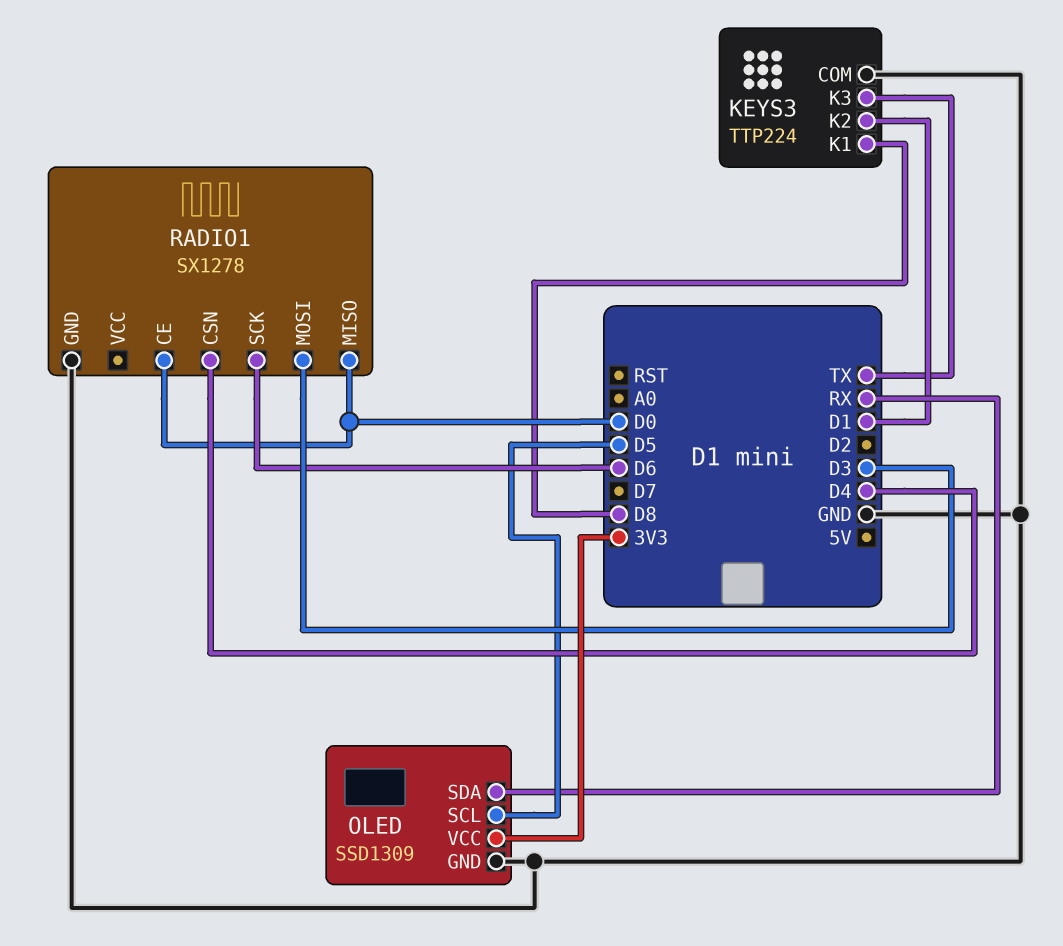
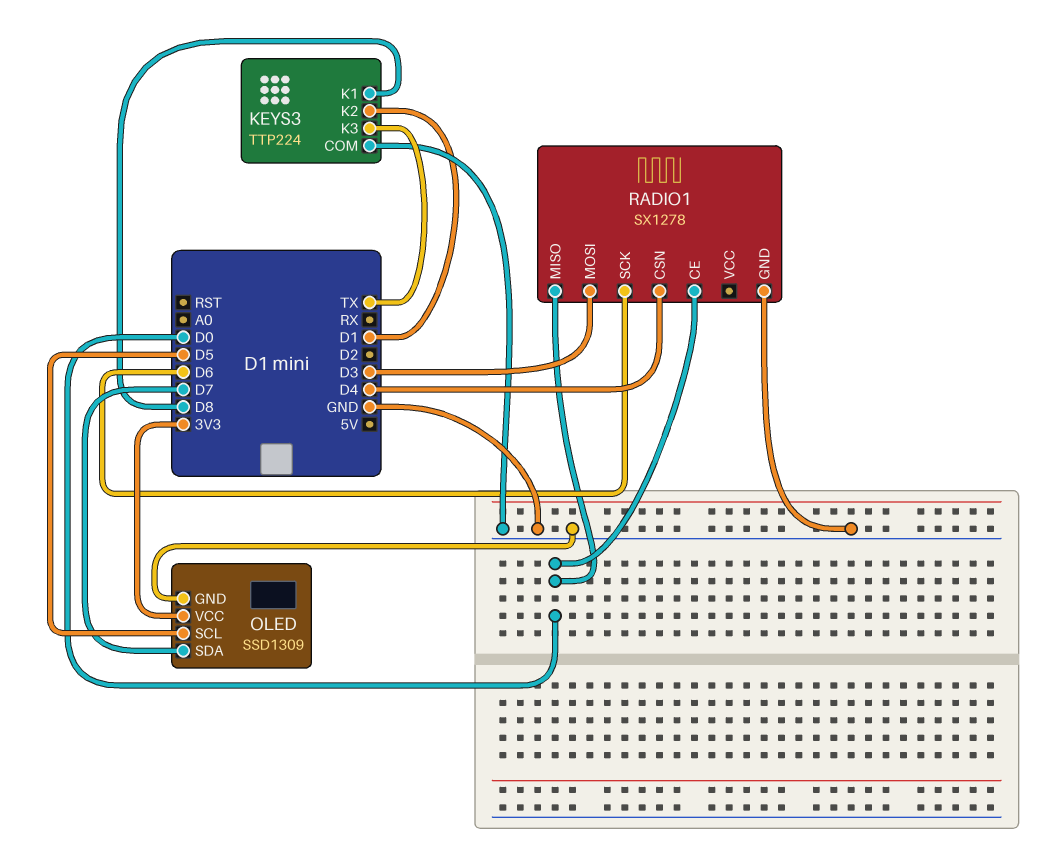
OLED pin SDA: RX -> D7

